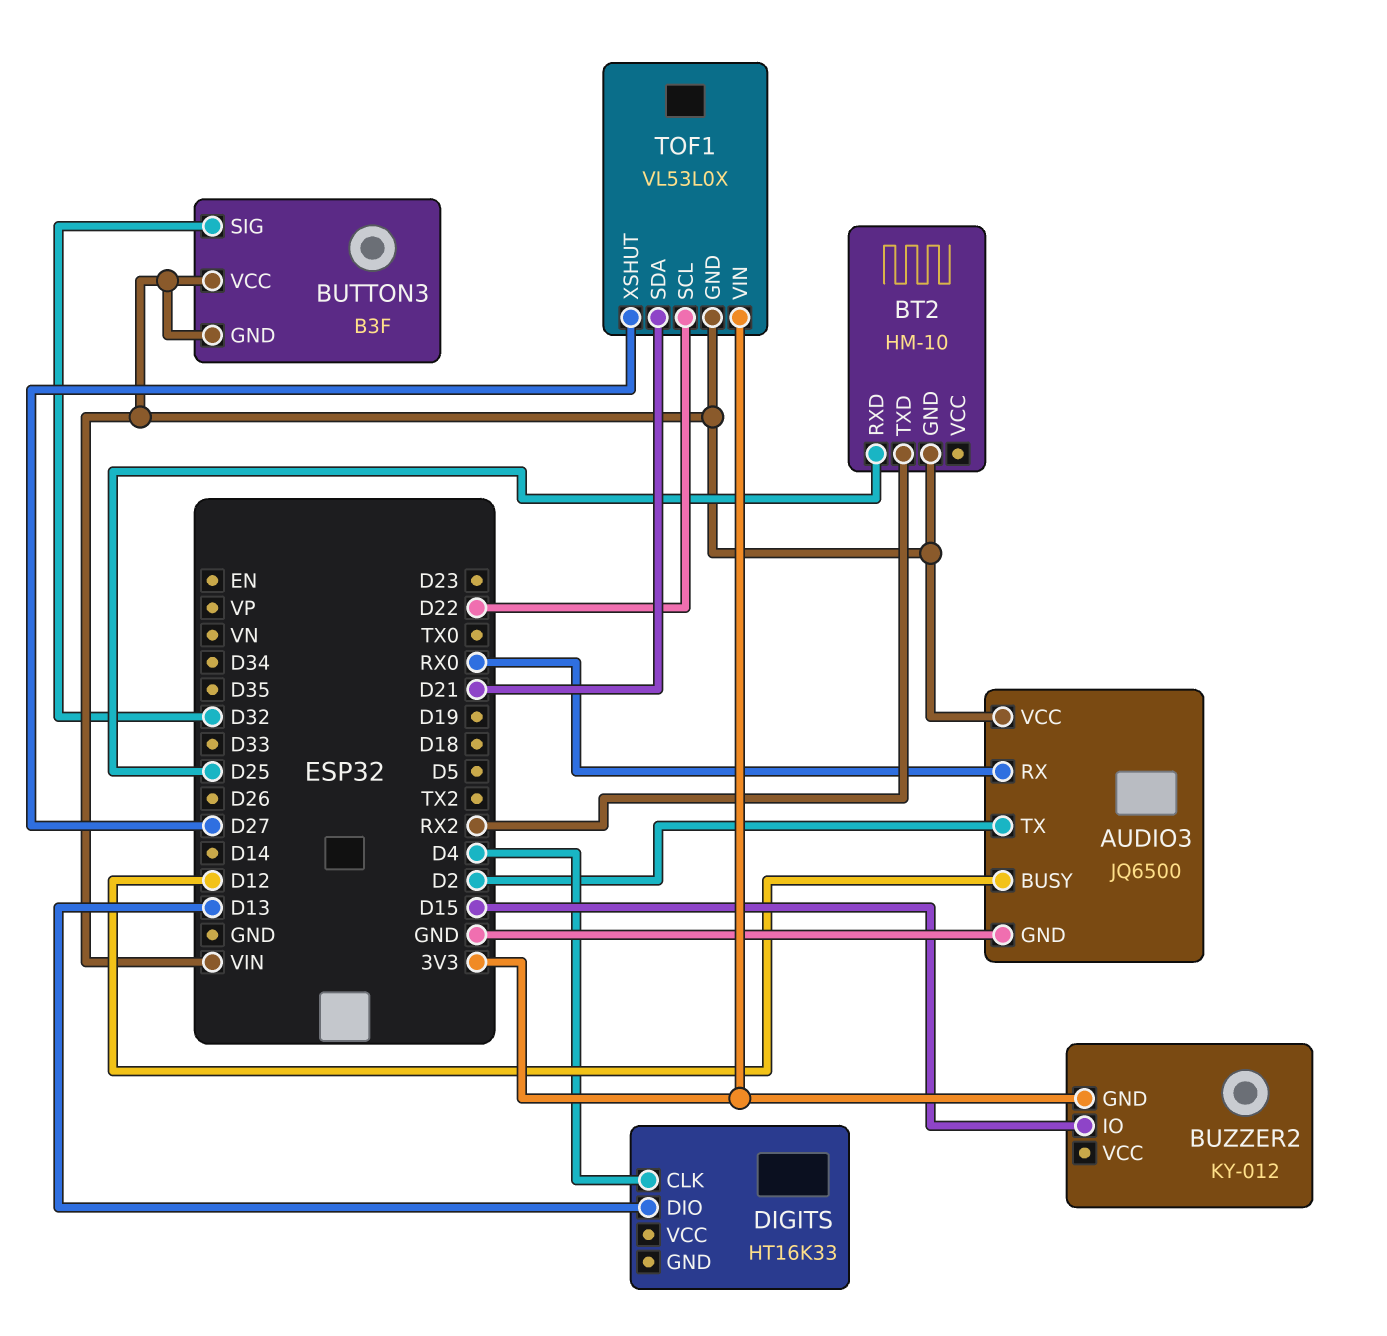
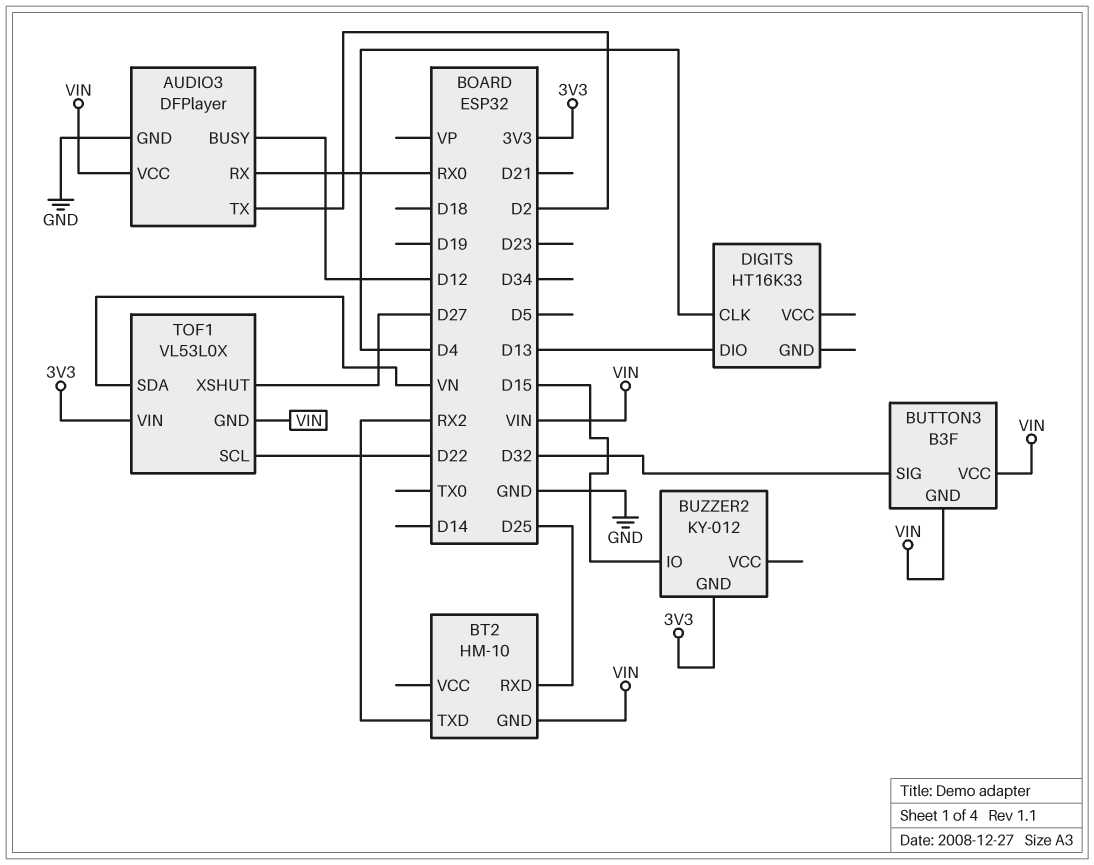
AUDIO3: JQ6500 -> DFPlayer
TOF1 pin SDA: D21 -> VN

